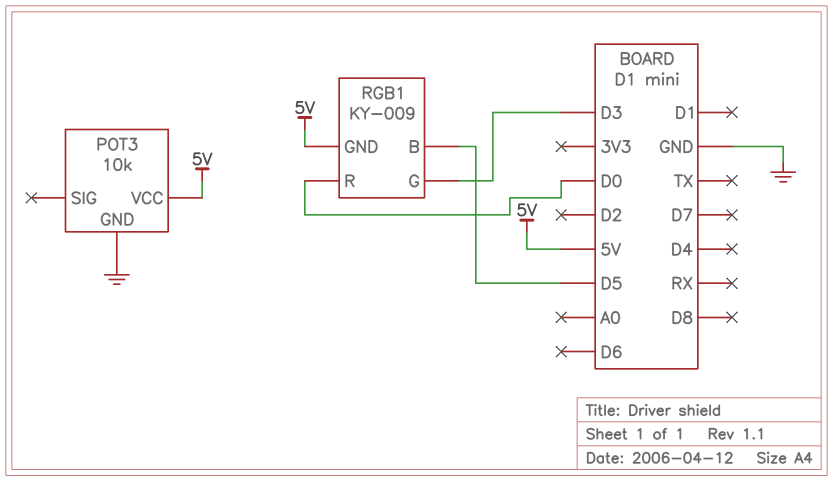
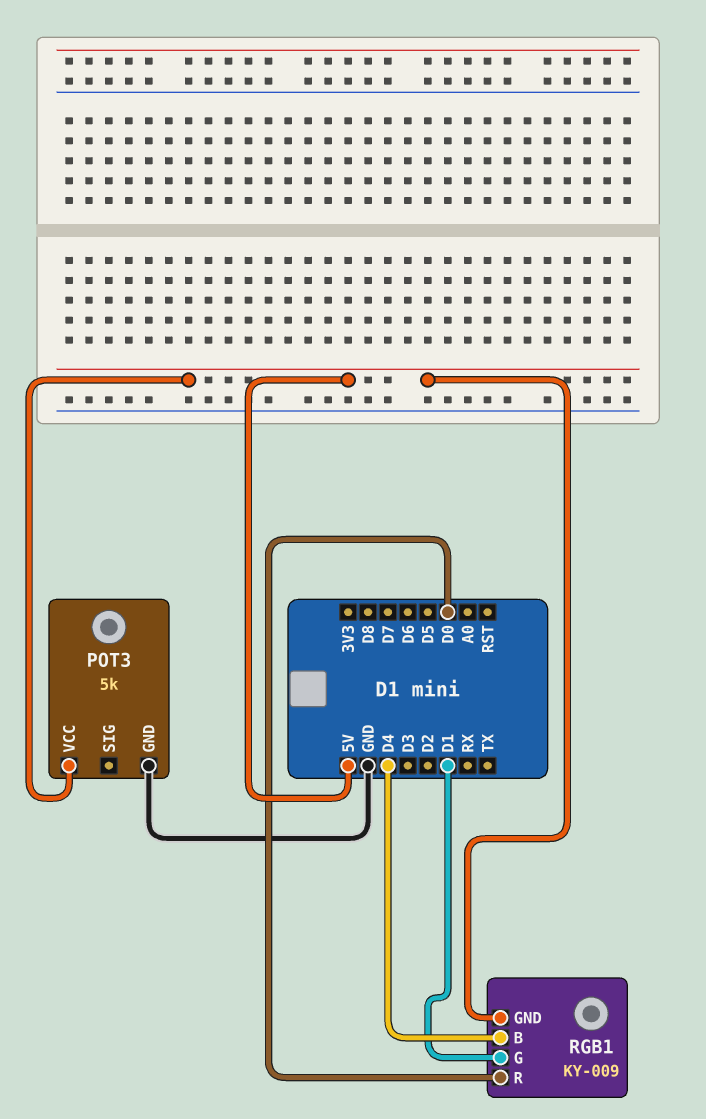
POT3: 10k -> 5k
RGB1 pin B: D5 -> D4
RGB1 pin G: D3 -> D1

